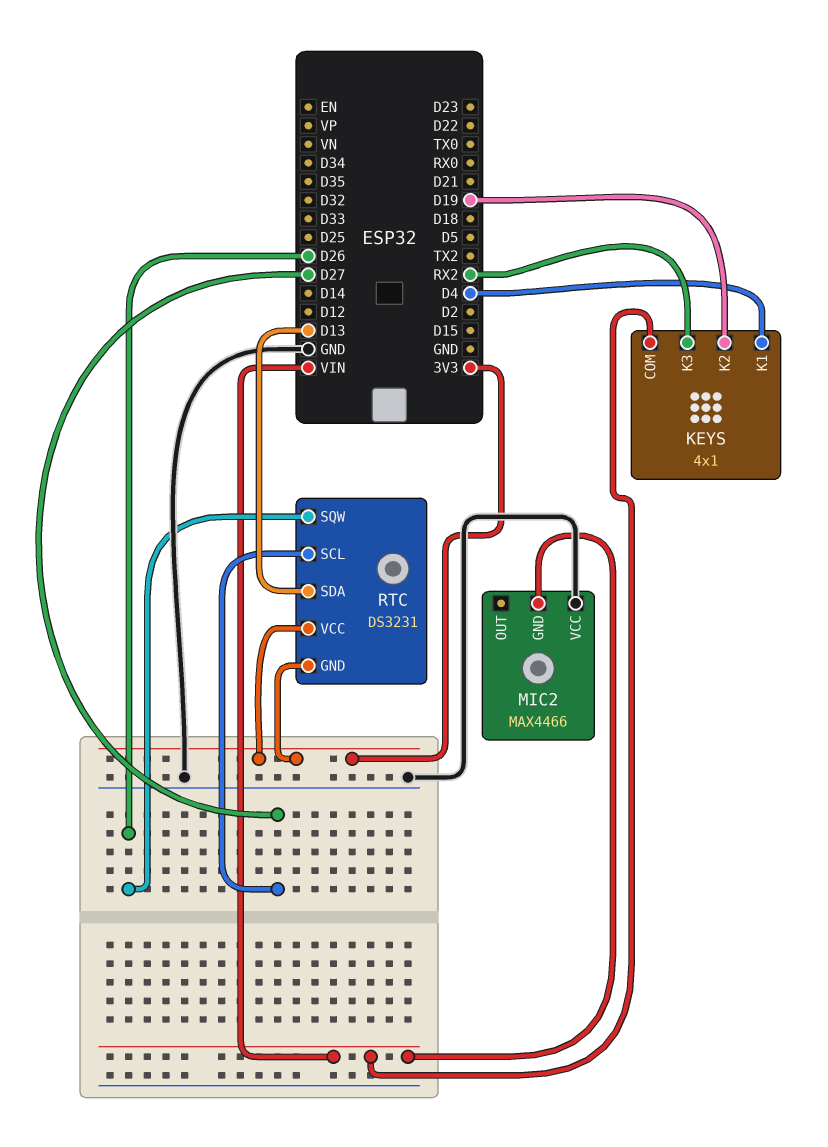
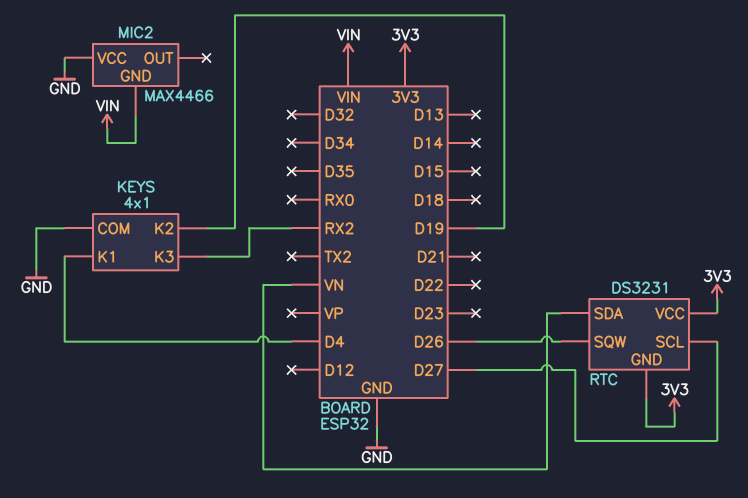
KEYS pin COM: VIN -> GND
RTC pin SDA: D13 -> VN

